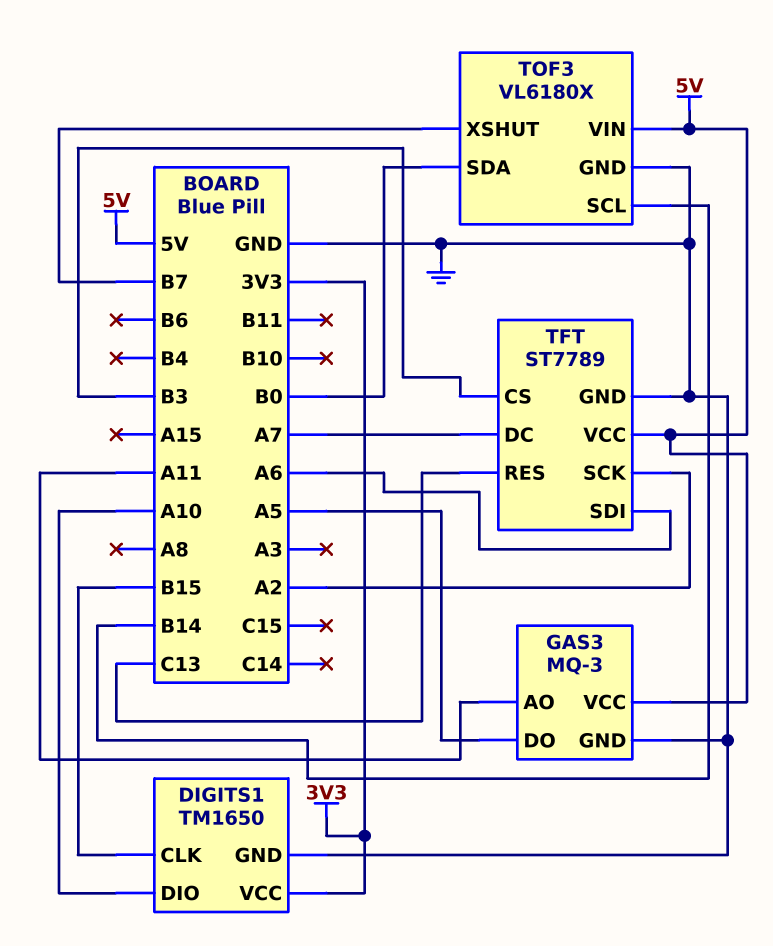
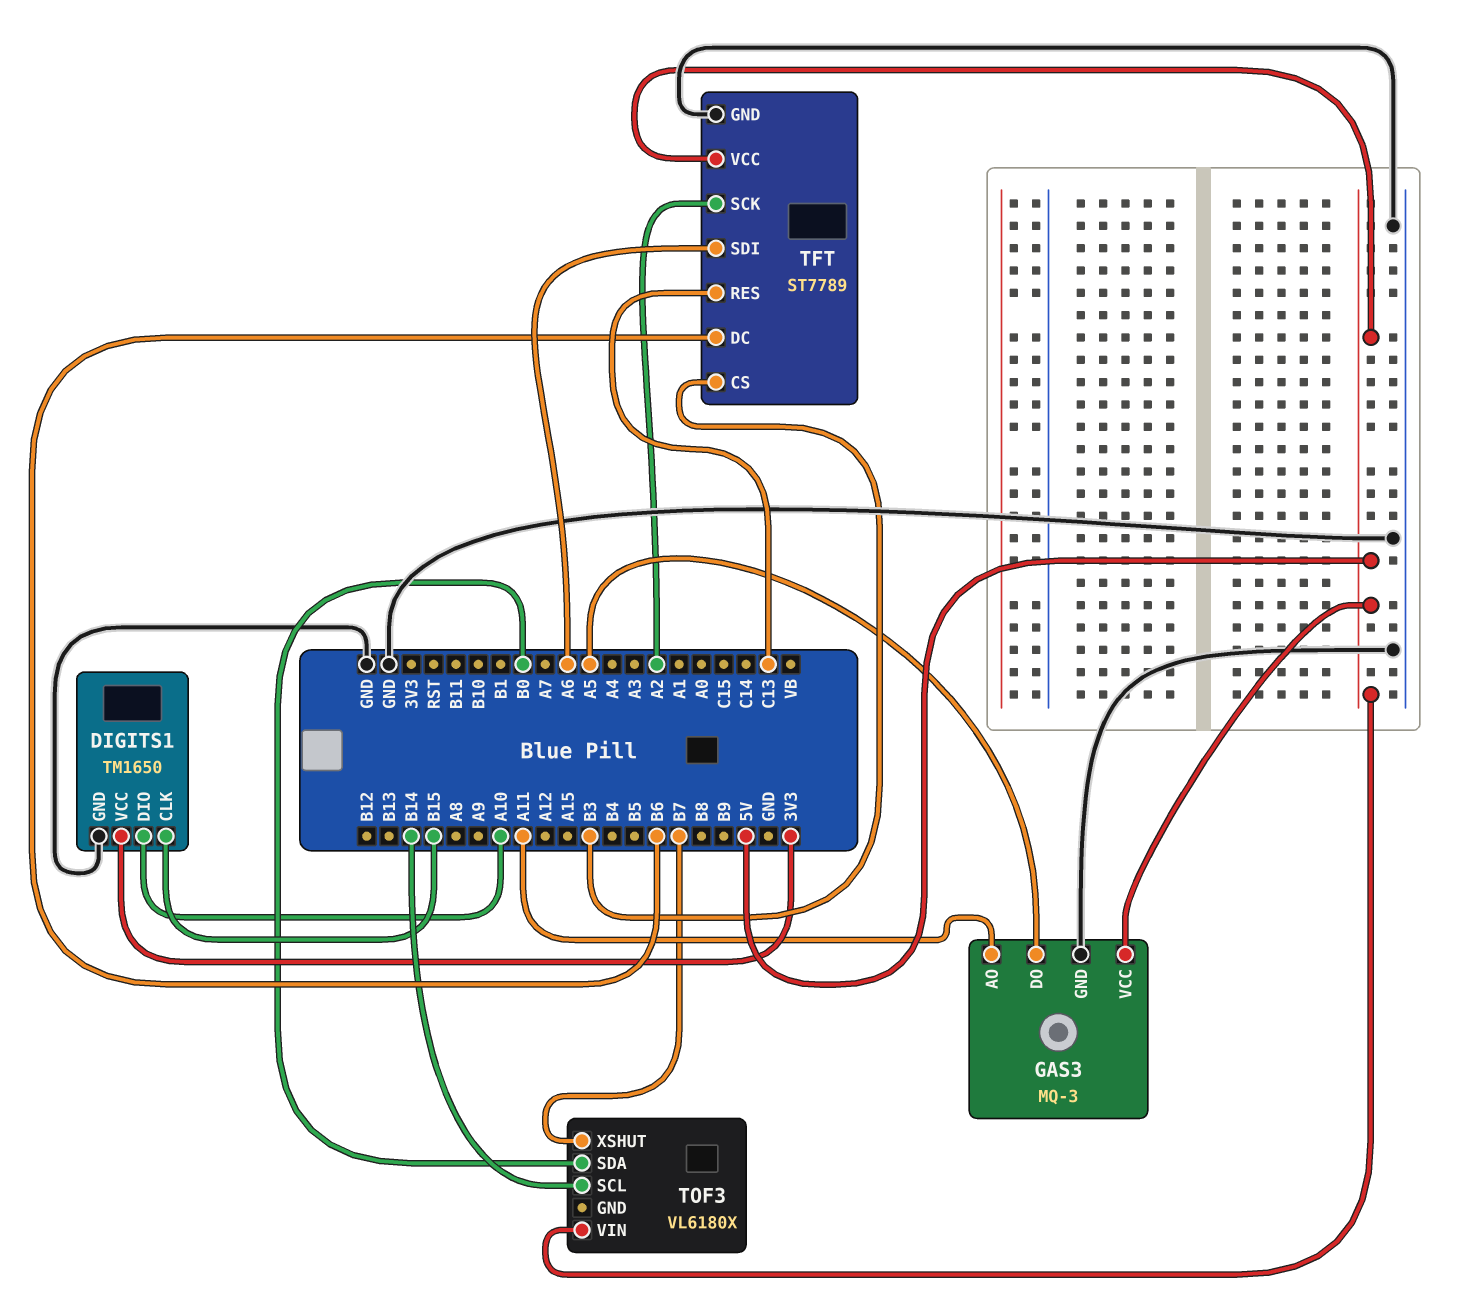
TFT pin DC: A7 -> B6
TOF3 pin GND: GND -> none

